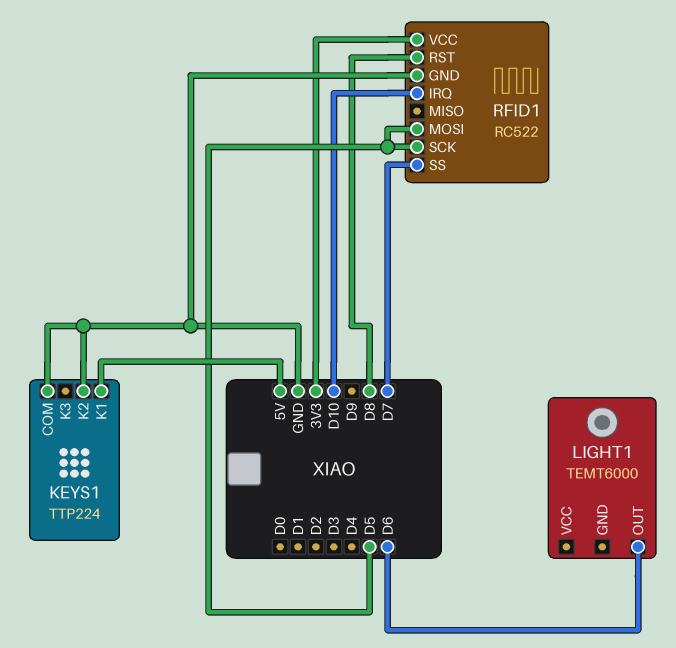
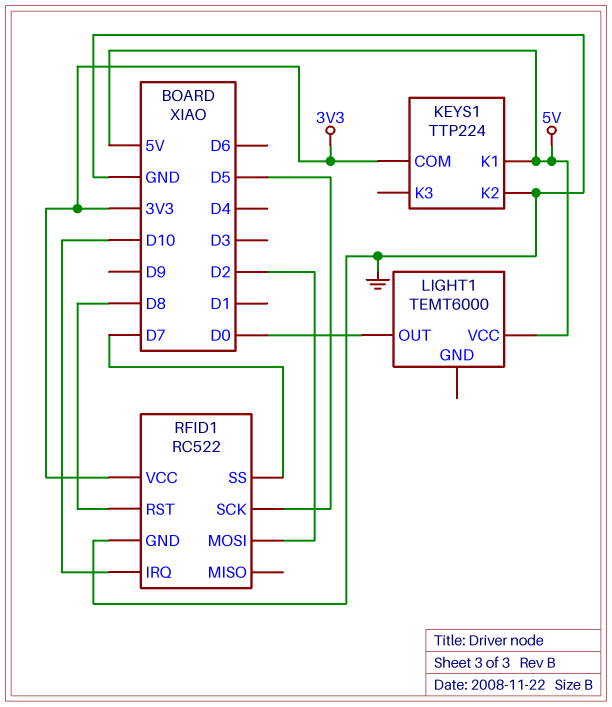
KEYS1 pin COM: GND -> 3V3
LIGHT1 pin OUT: D6 -> D0
LIGHT1 pin VCC: none -> 5V
RFID1 pin MOSI: D5 -> D2

